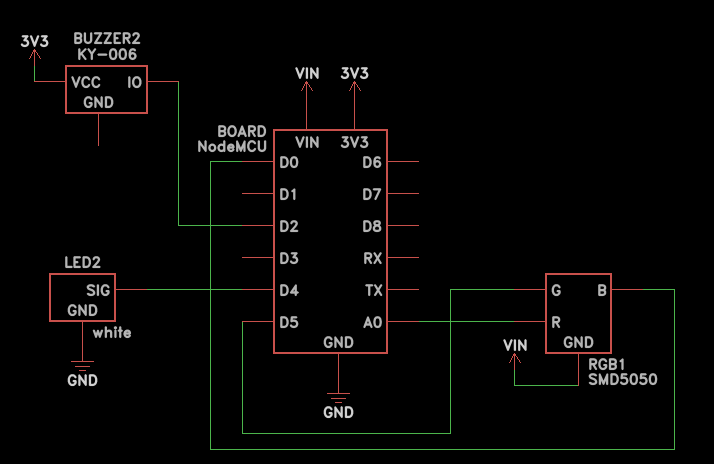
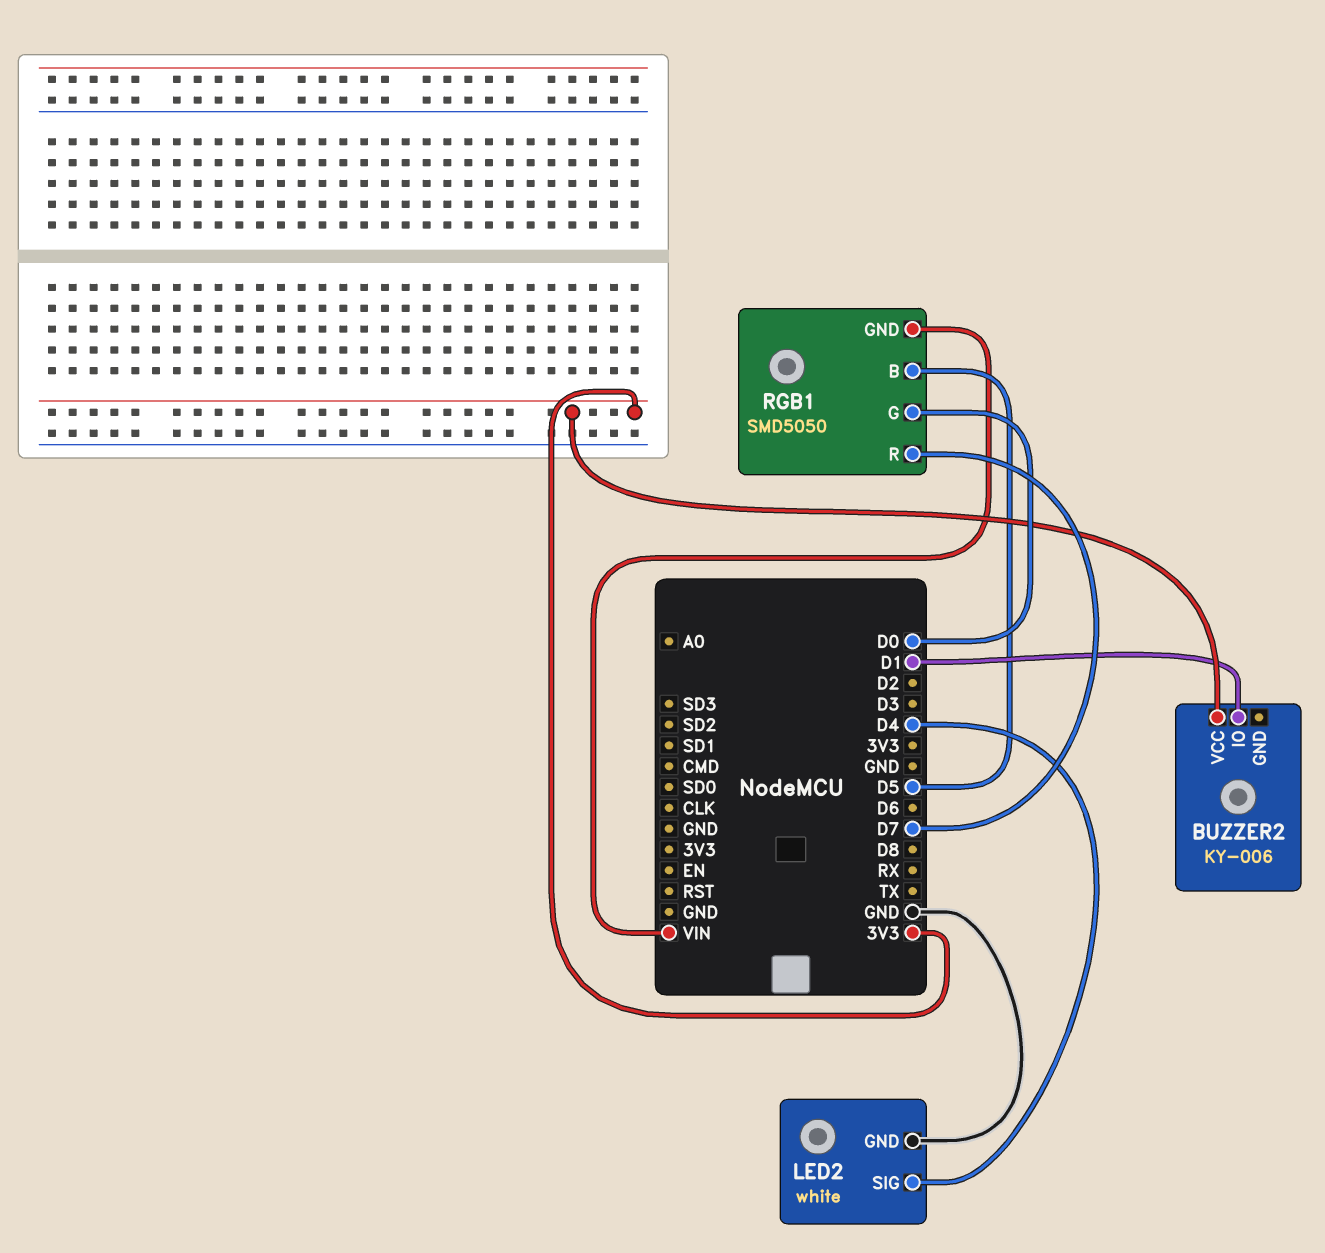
BUZZER2 pin IO: D2 -> D1
RGB1 pin B: D0 -> D5
RGB1 pin G: D5 -> D0
RGB1 pin R: A0 -> D7

